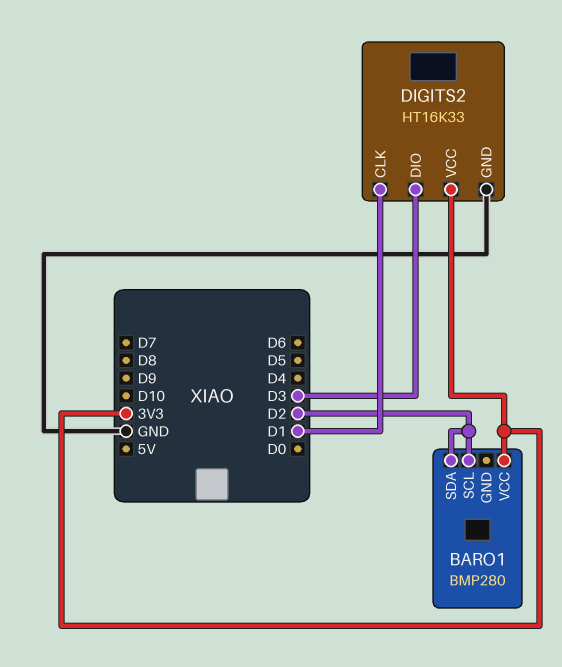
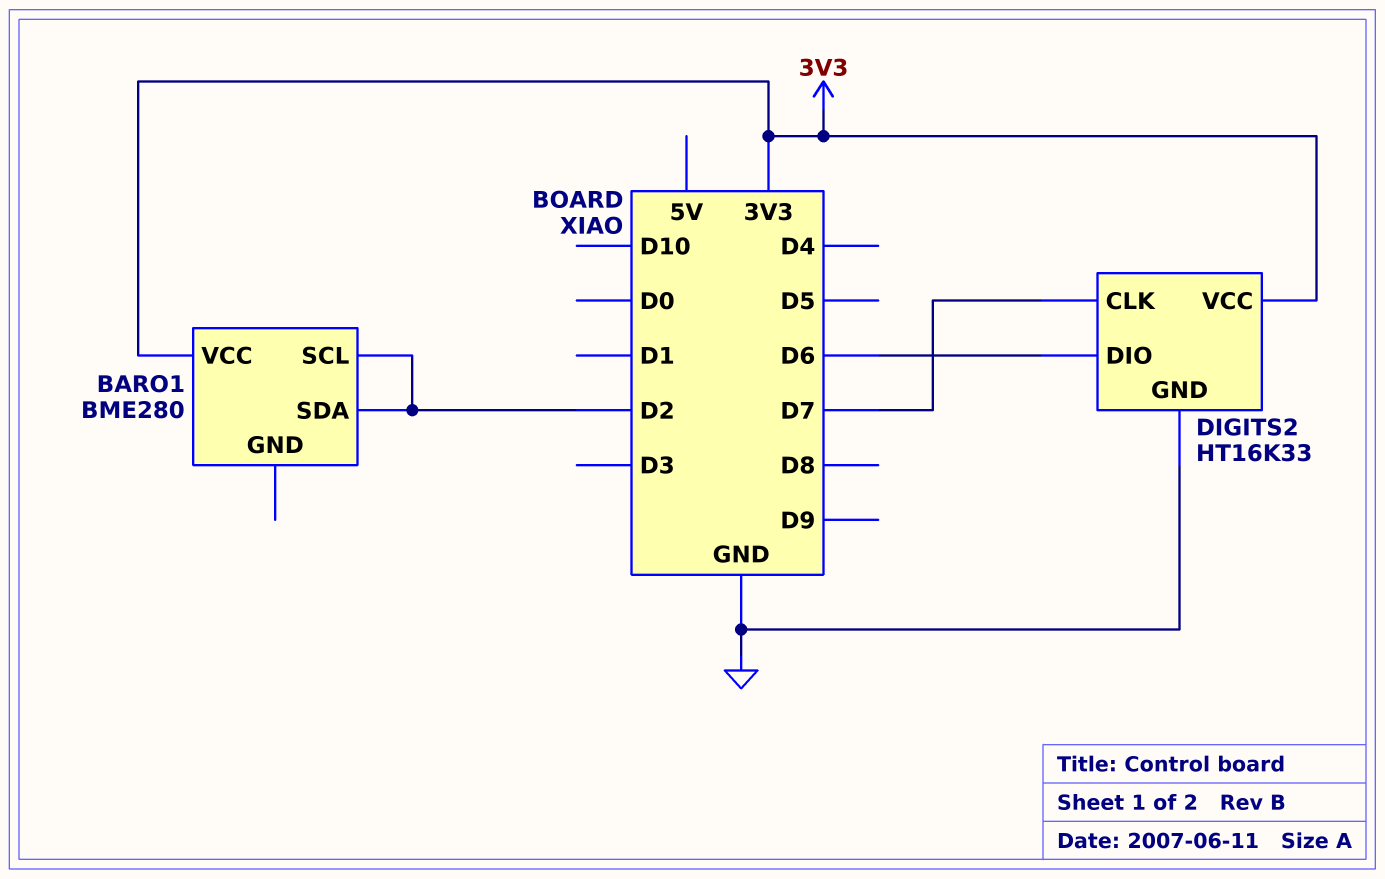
BARO1: BMP280 -> BME280
DIGITS2 pin CLK: D1 -> D7
DIGITS2 pin DIO: D3 -> D6

